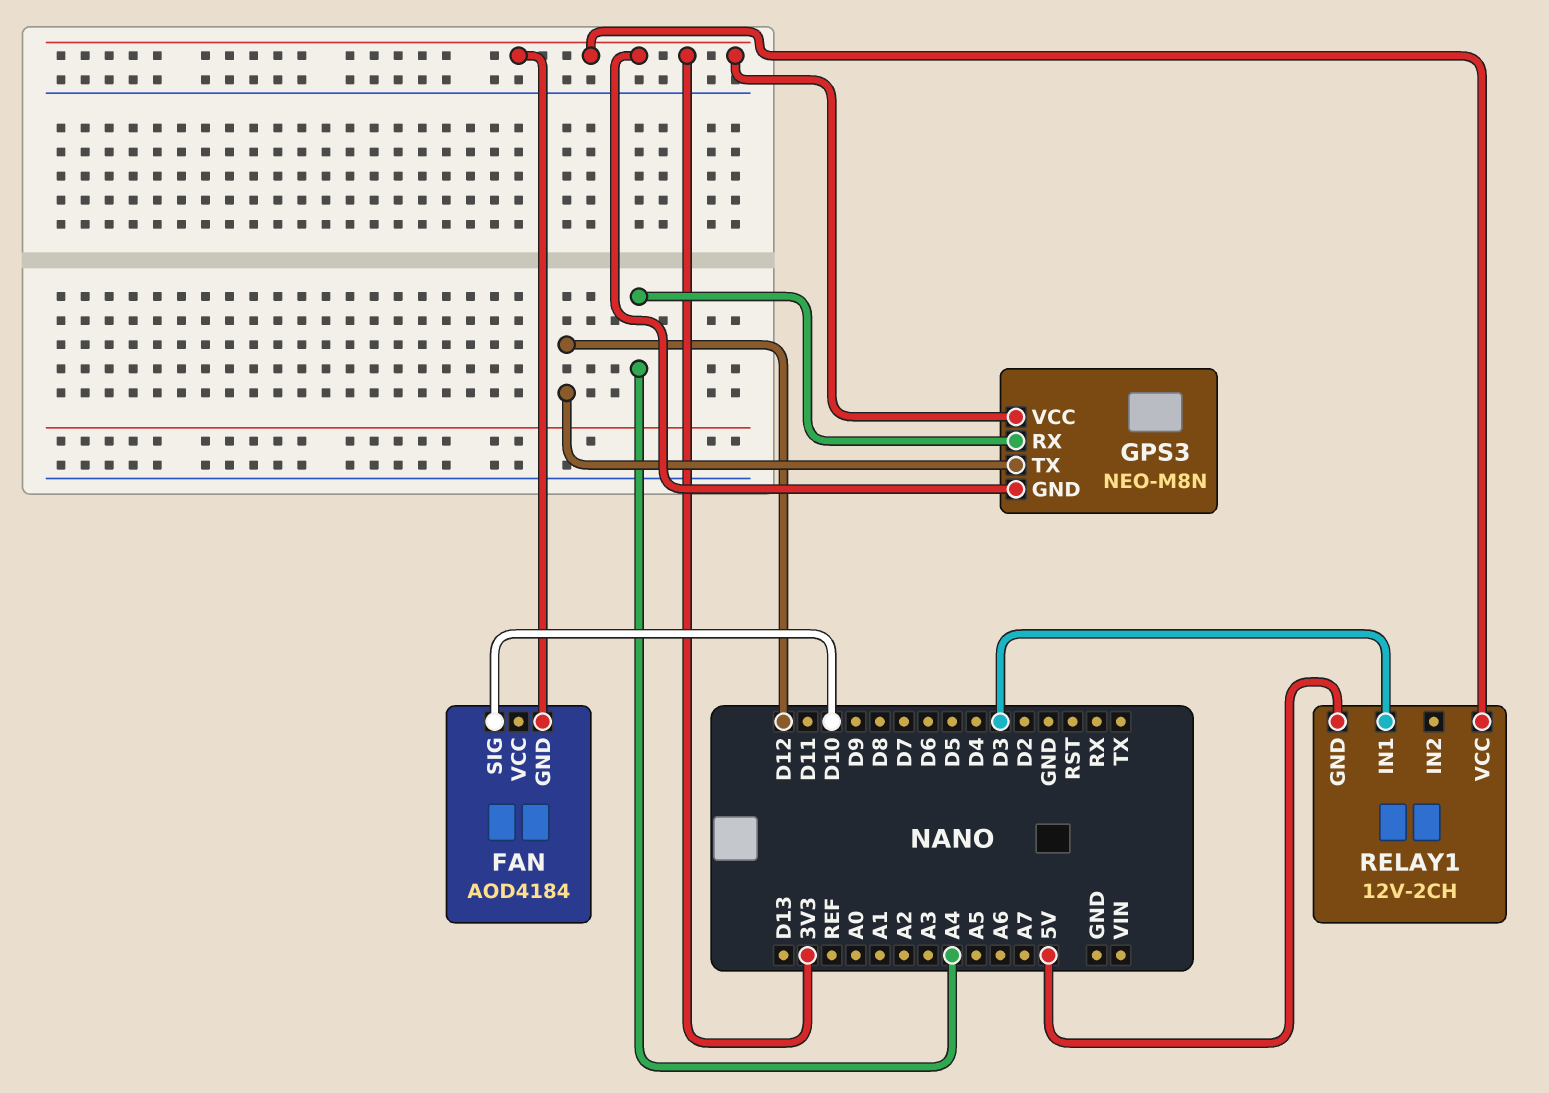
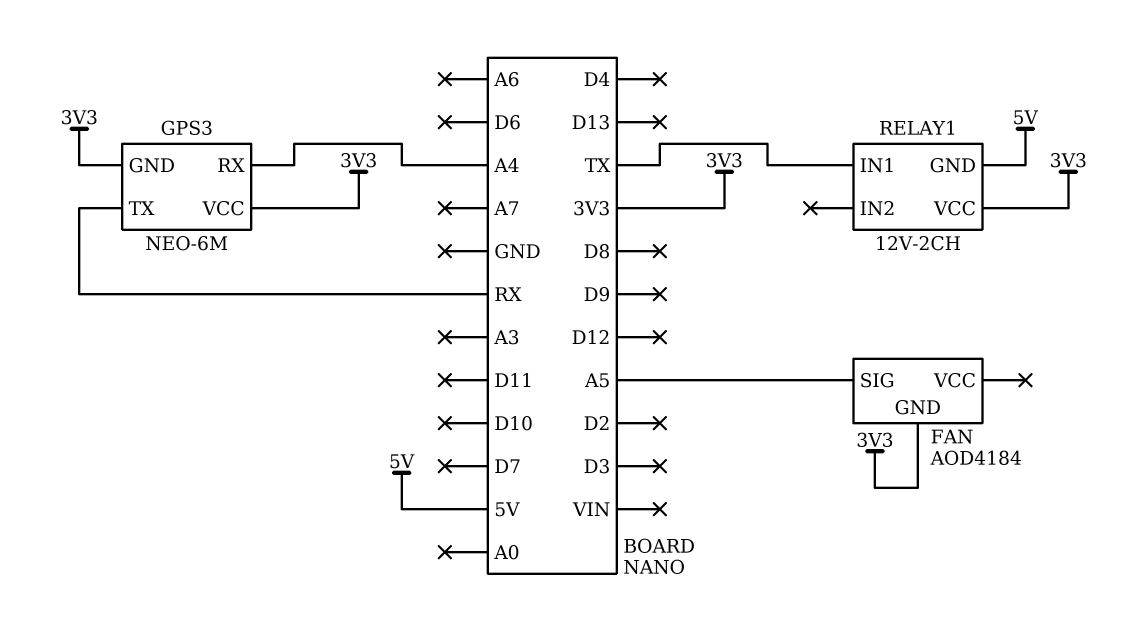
FAN pin SIG: D10 -> A5
GPS3: NEO-M8N -> NEO-6M
GPS3 pin TX: D12 -> RX
RELAY1 pin IN1: D3 -> TX

